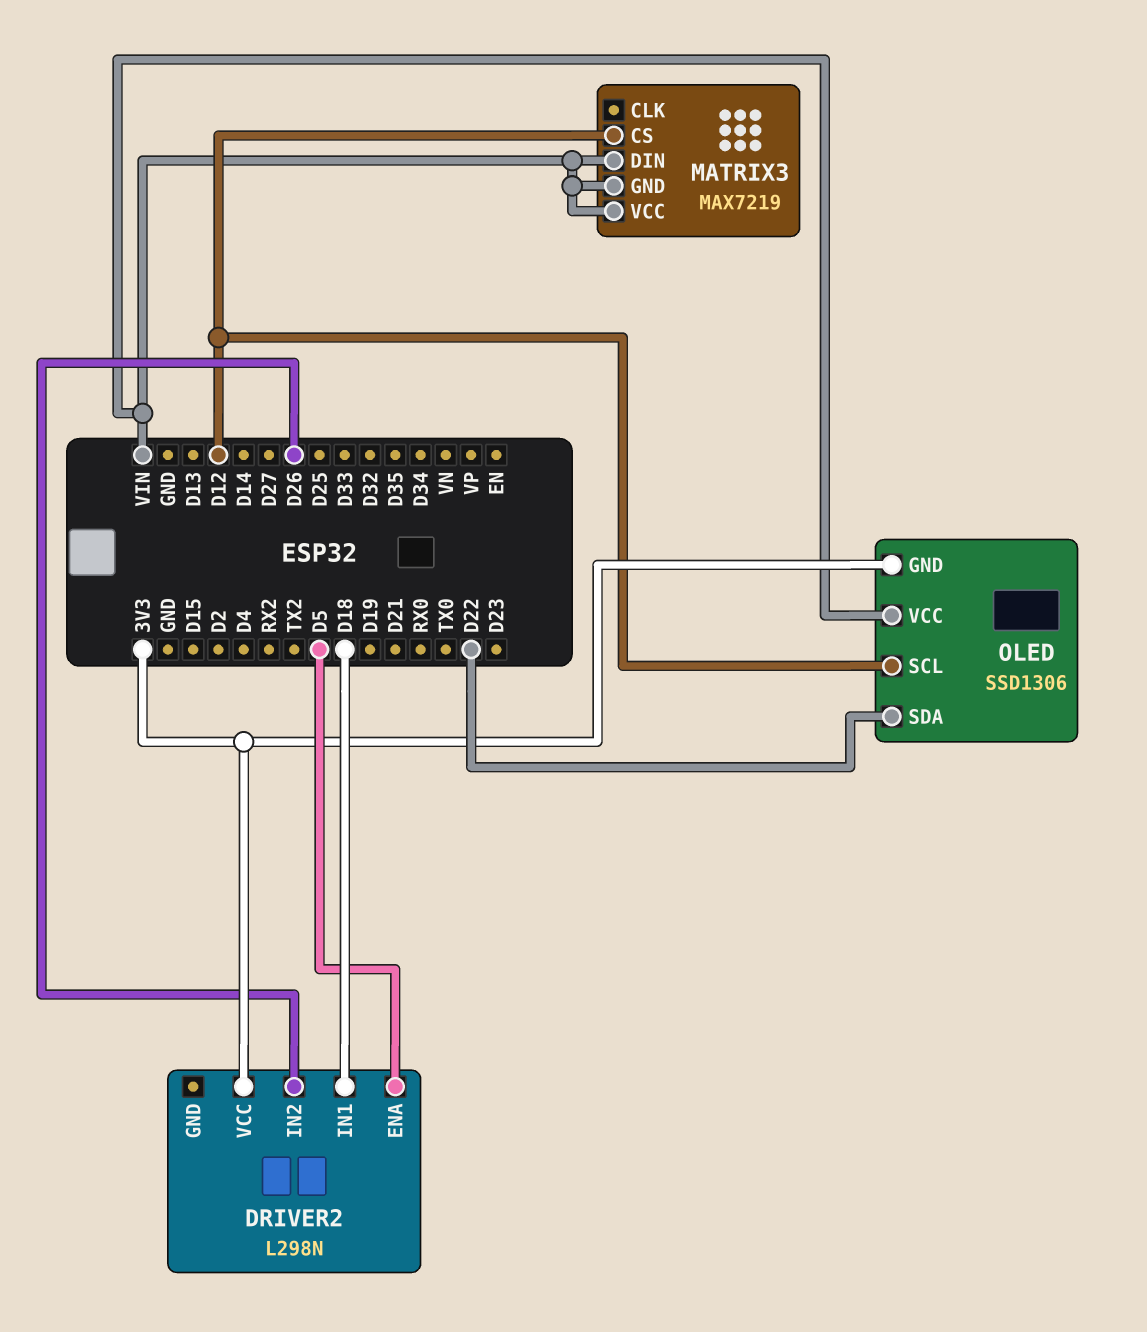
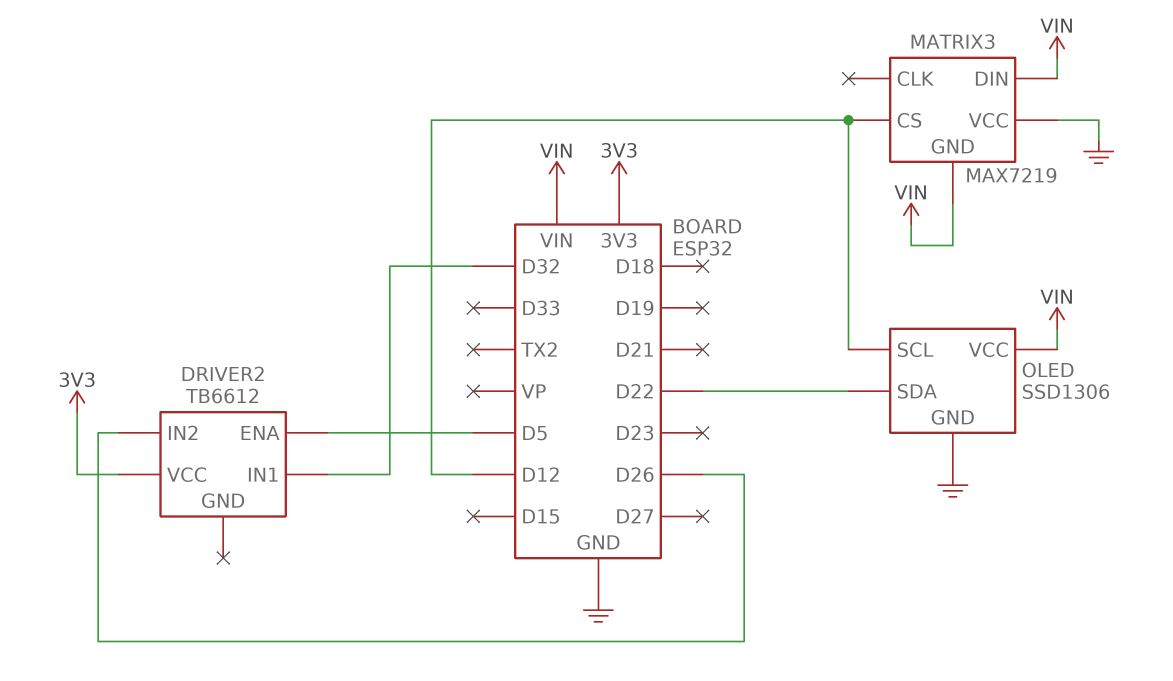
DRIVER2: L298N -> TB6612
DRIVER2 pin IN1: D18 -> D32
MATRIX3 pin VCC: VIN -> GND
OLED pin GND: 3V3 -> GND

